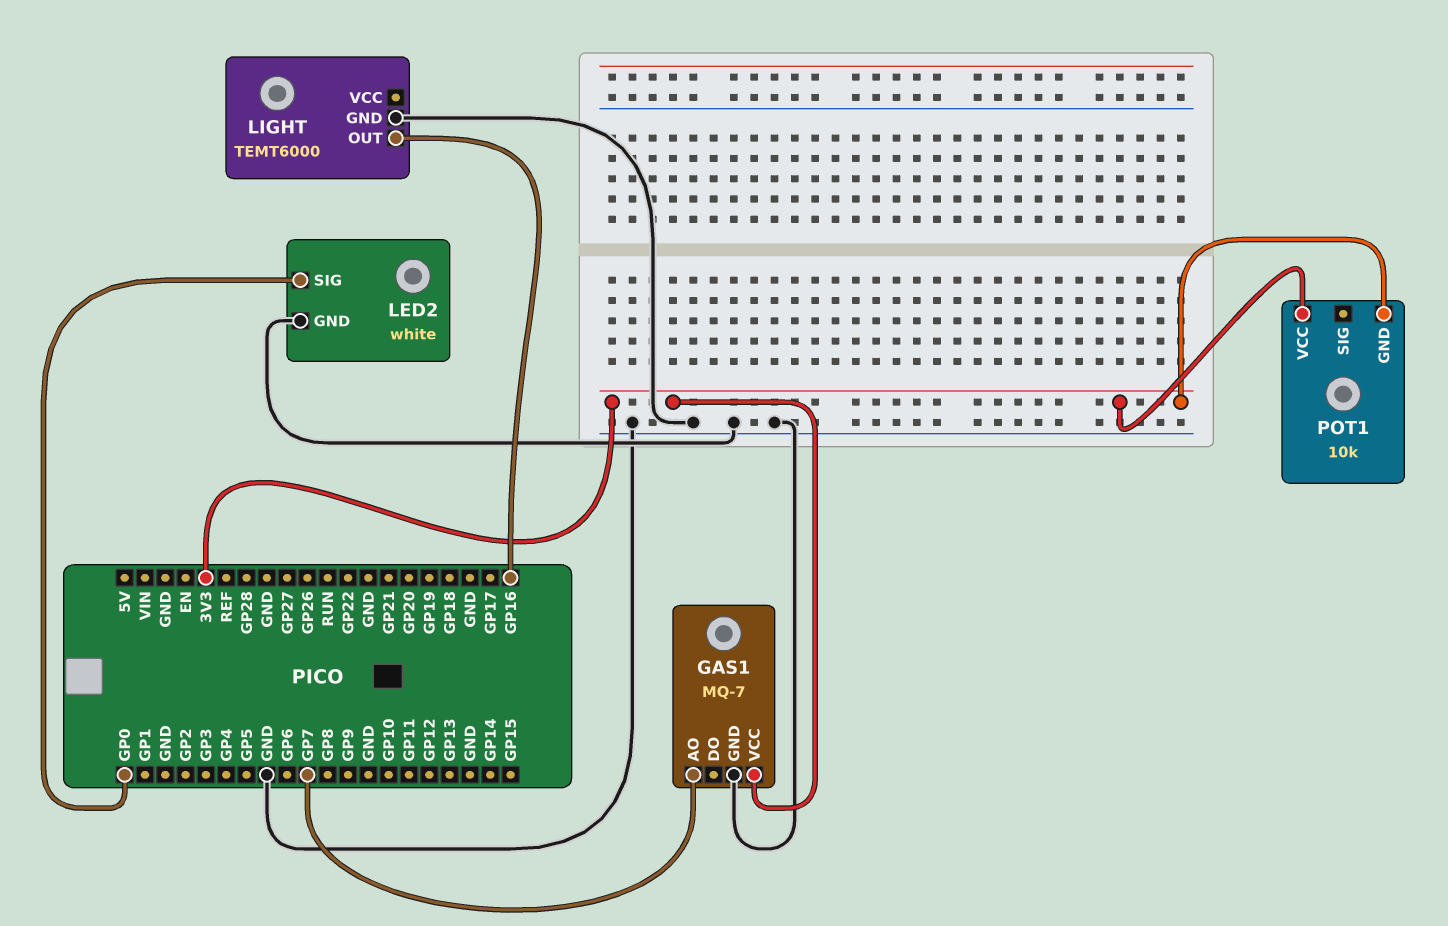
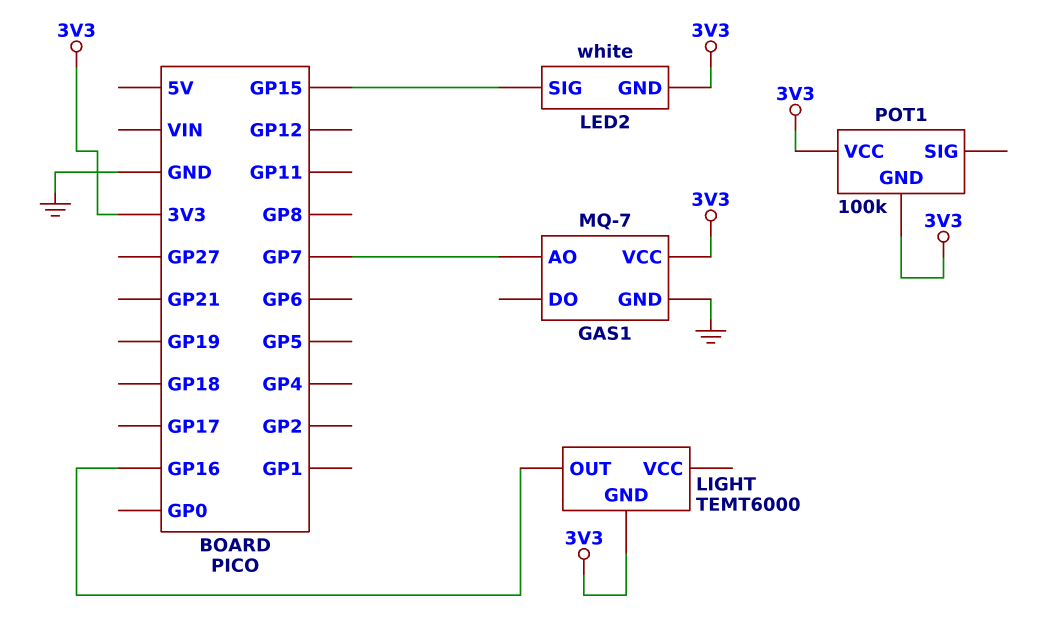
LED2 pin GND: GND -> 3V3
LED2 pin SIG: GP0 -> GP15
LIGHT pin GND: GND -> 3V3
POT1: 10k -> 100k

